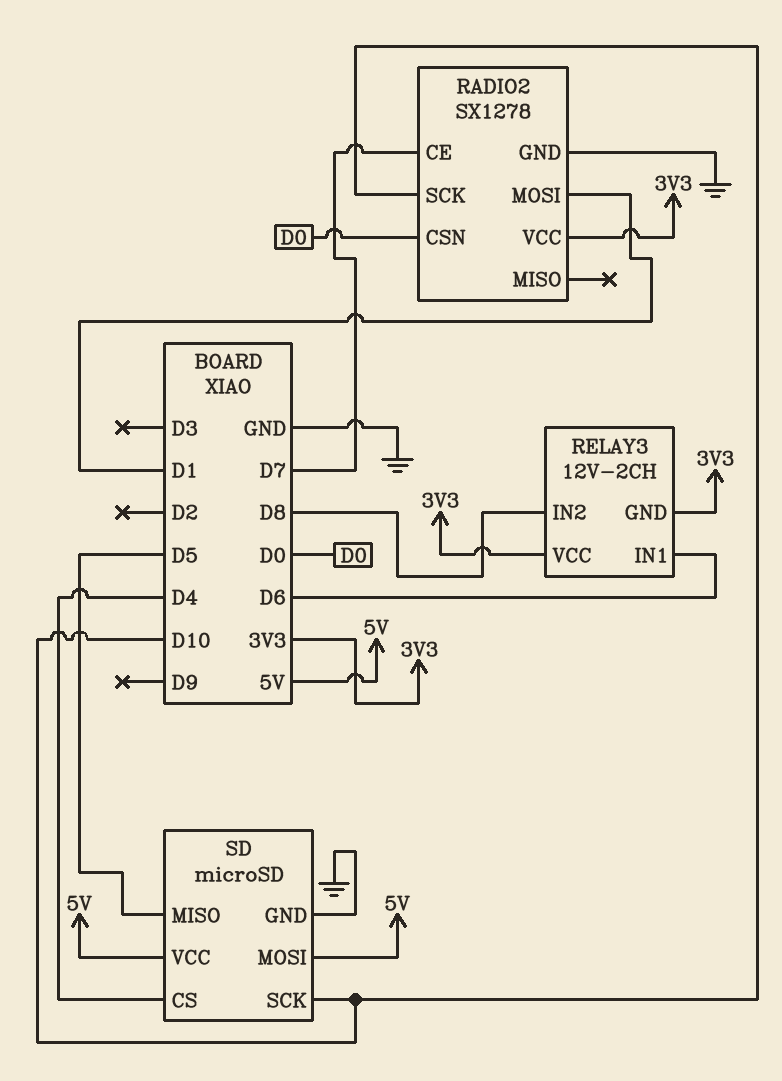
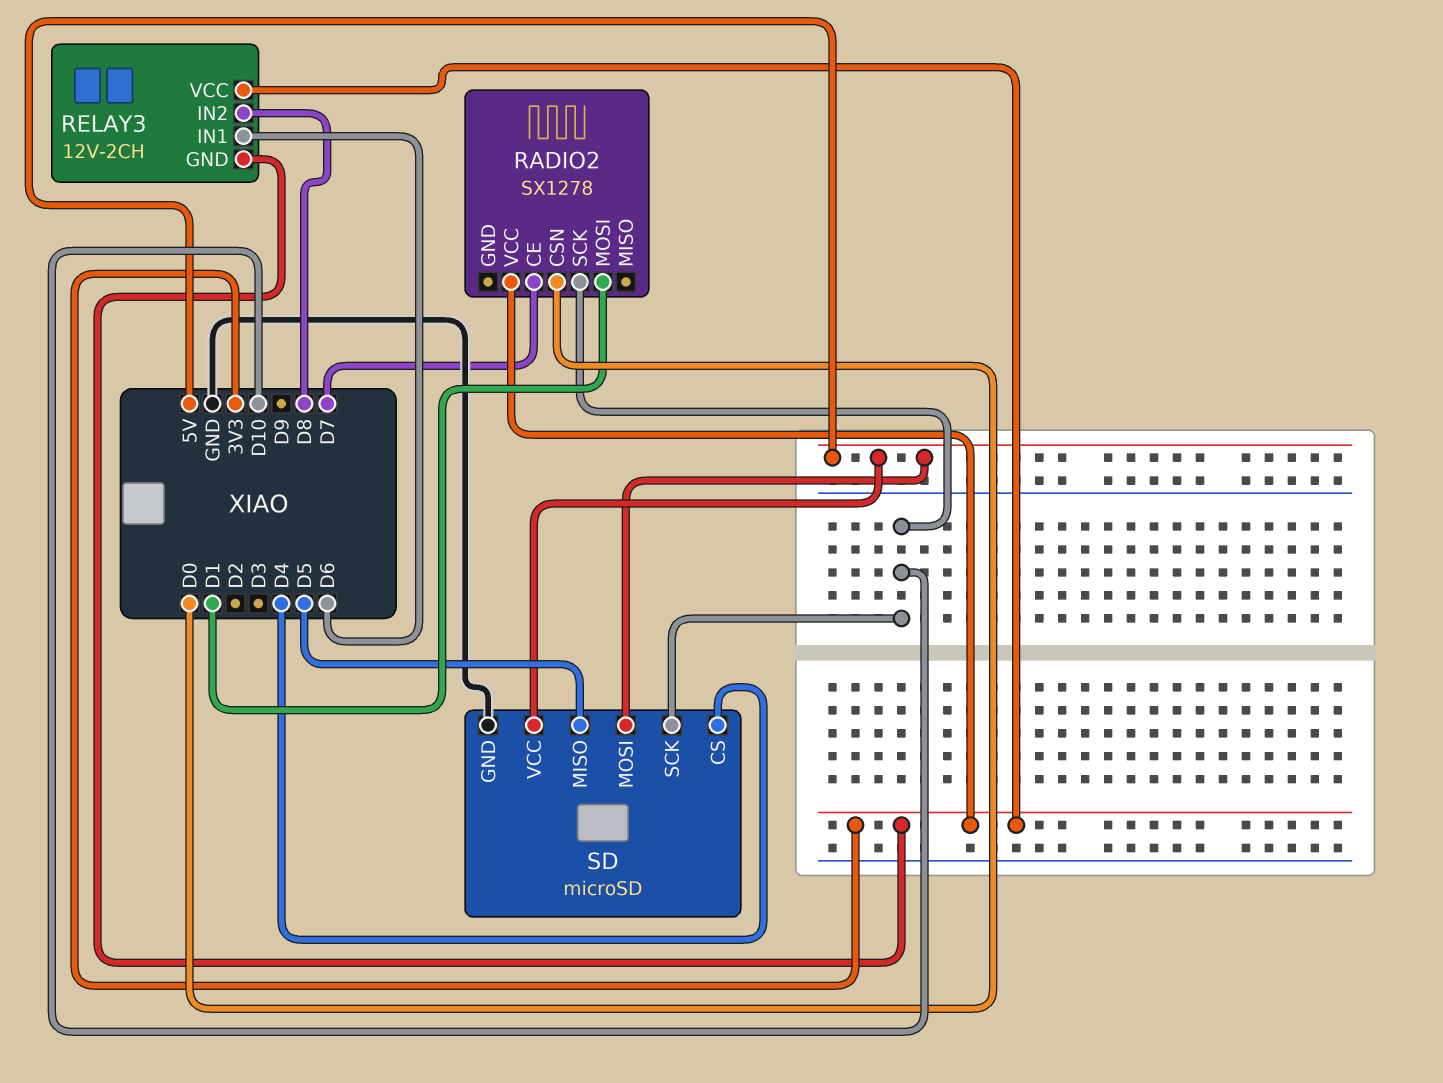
RADIO2 pin GND: GND -> none

